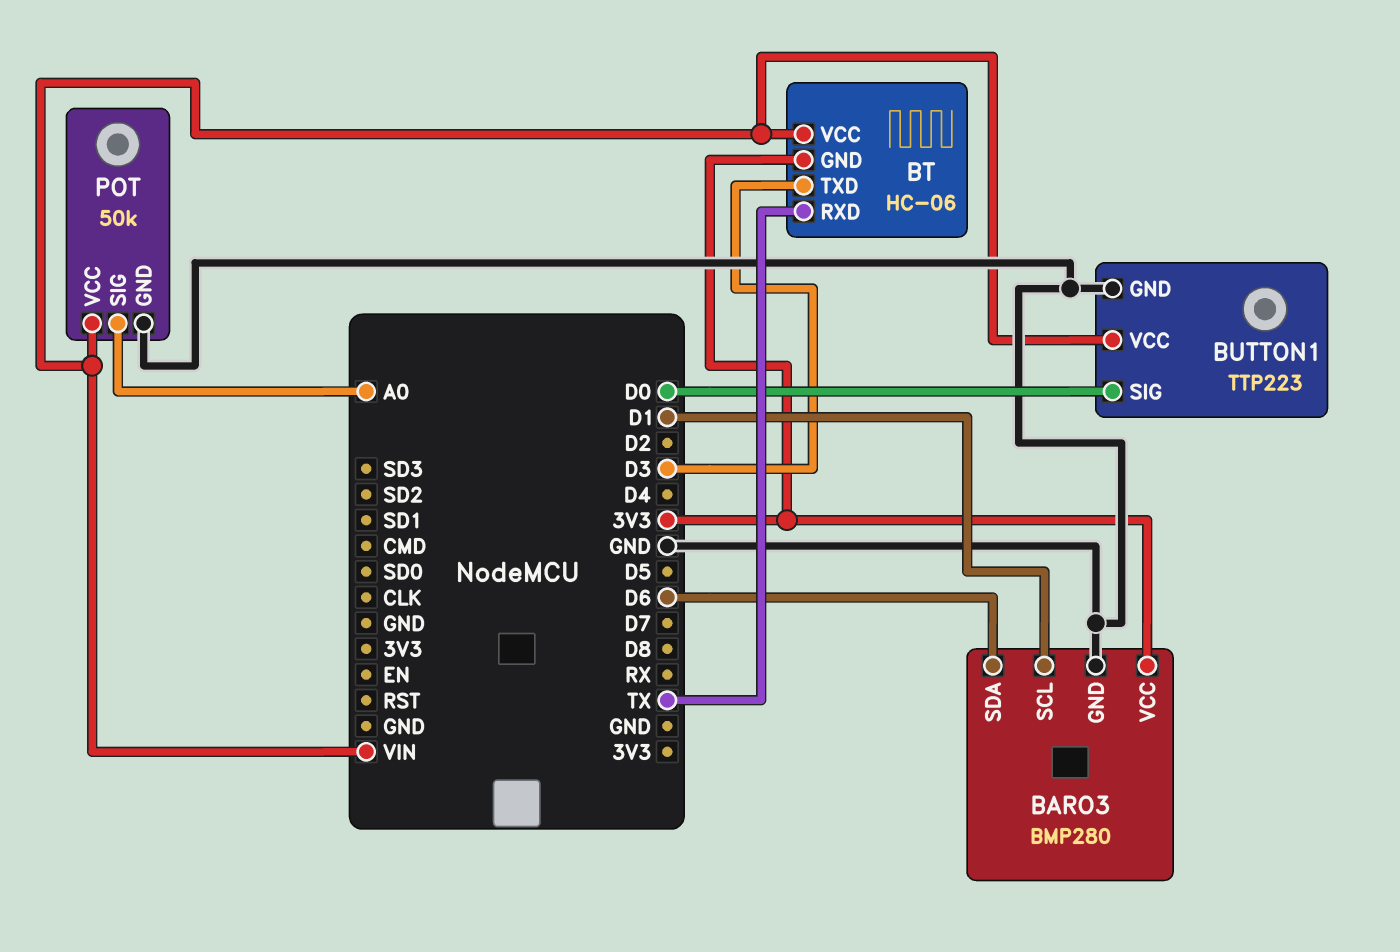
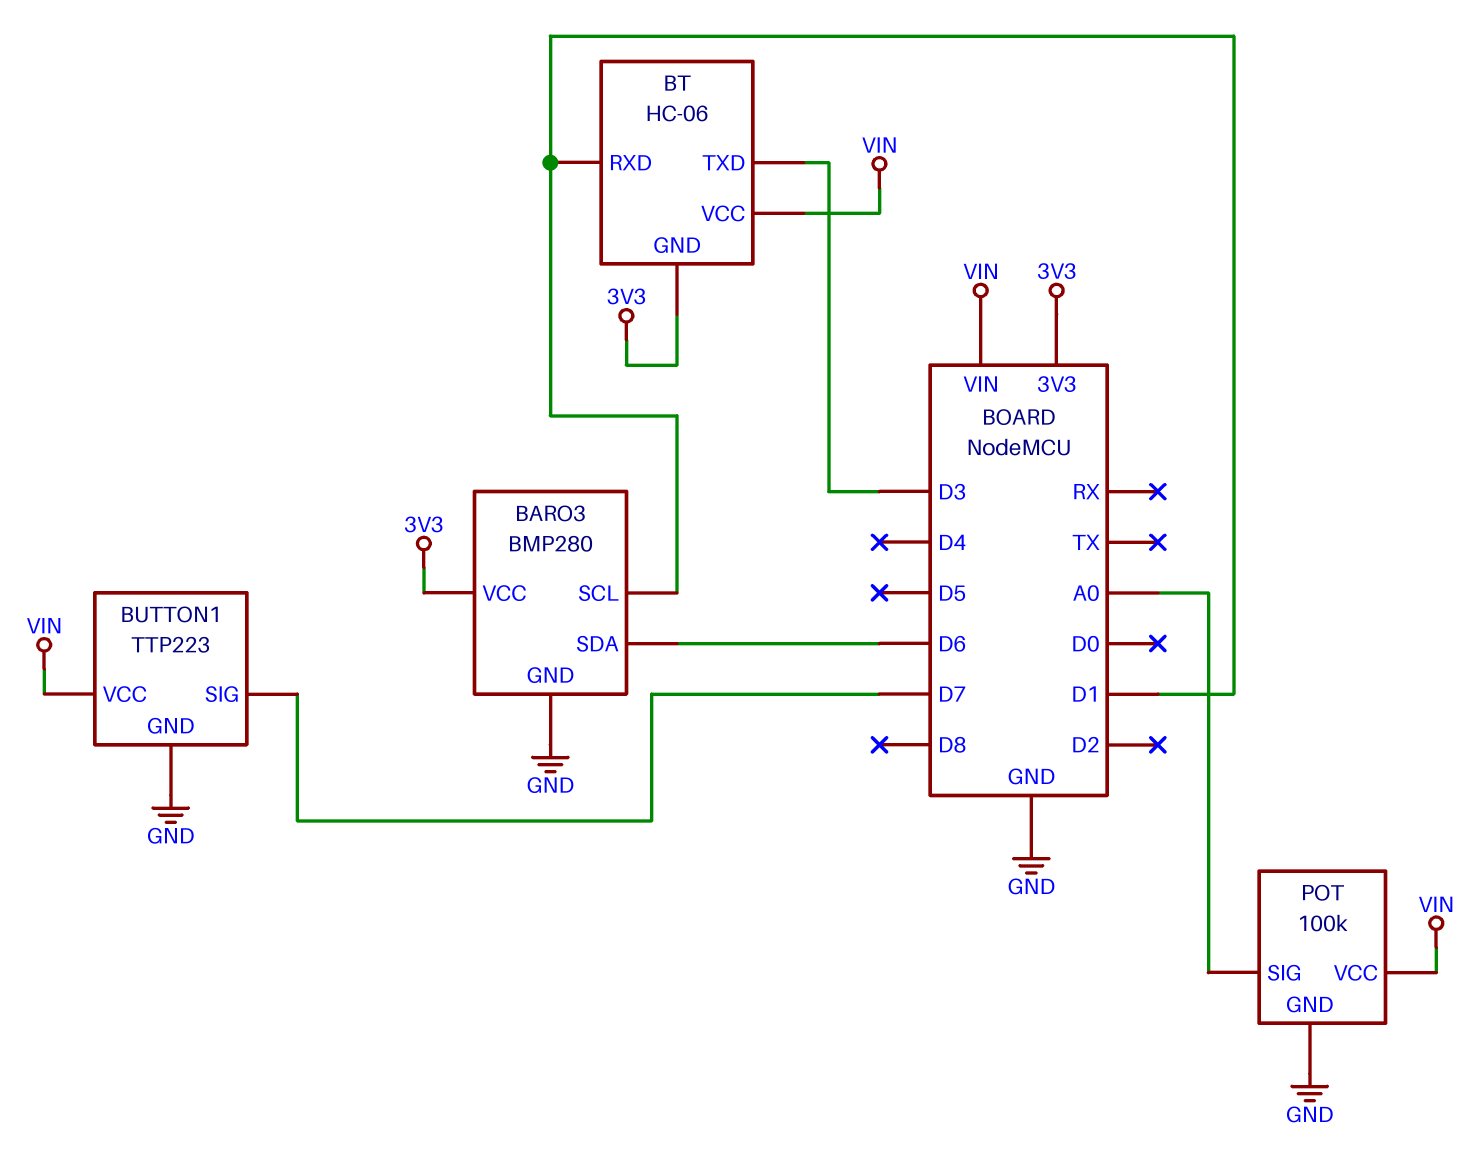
BT pin RXD: TX -> D1
BUTTON1 pin SIG: D0 -> D7
POT: 50k -> 100k

